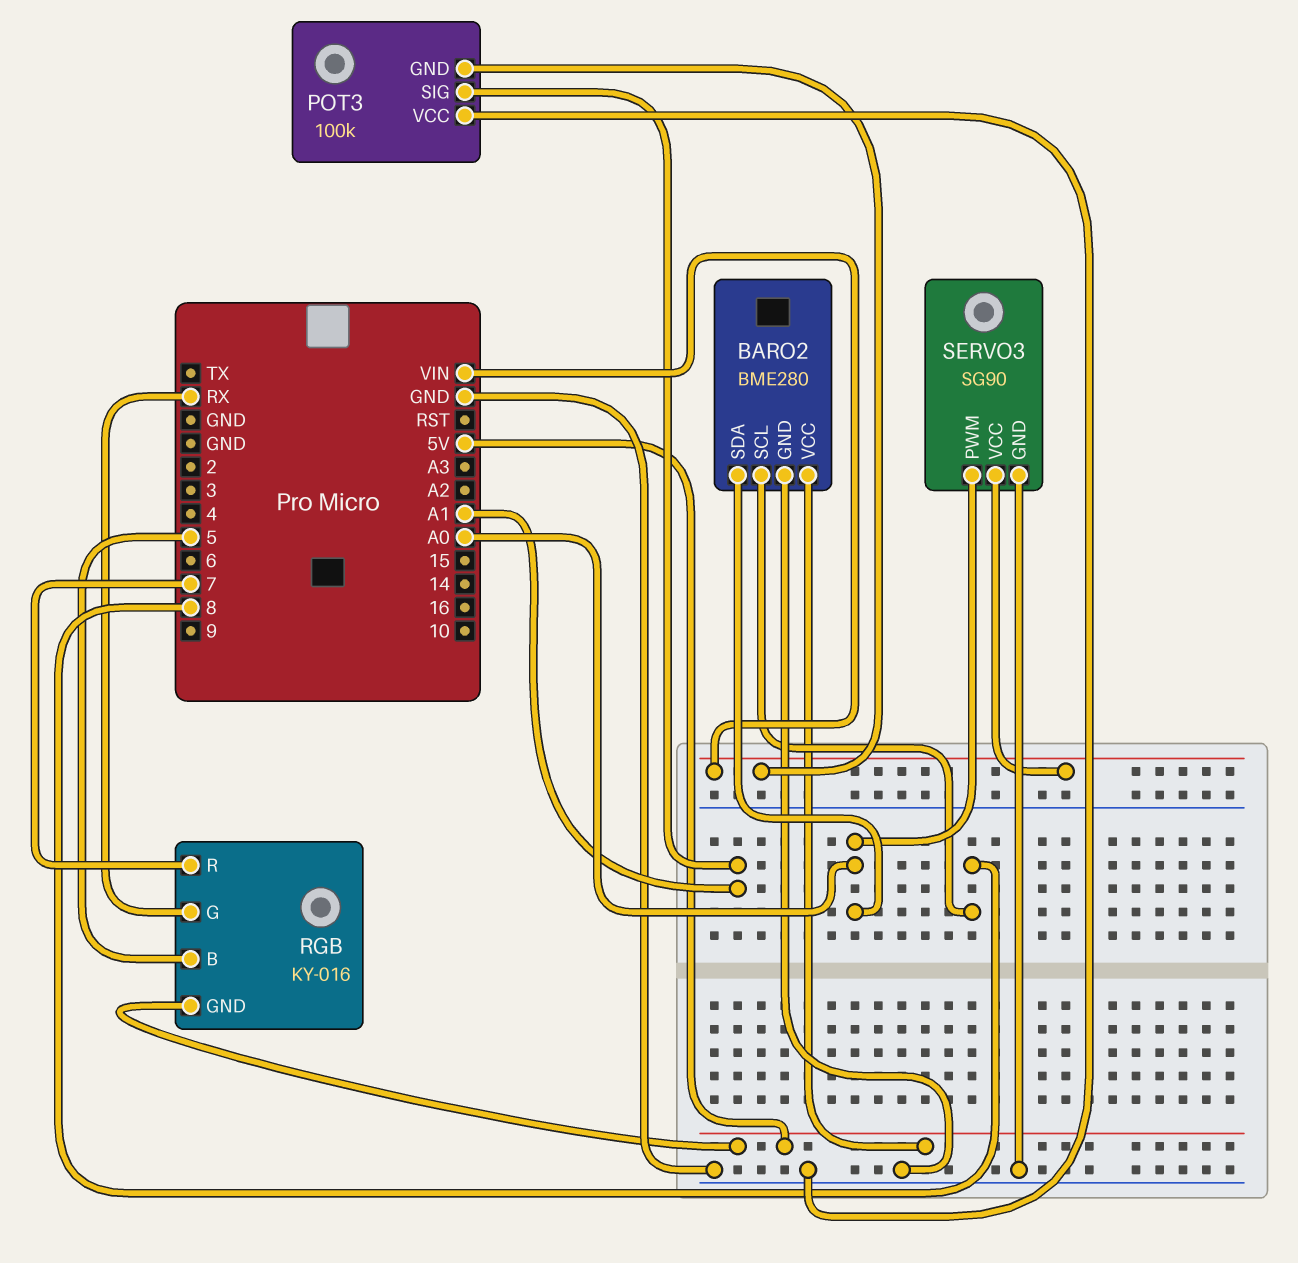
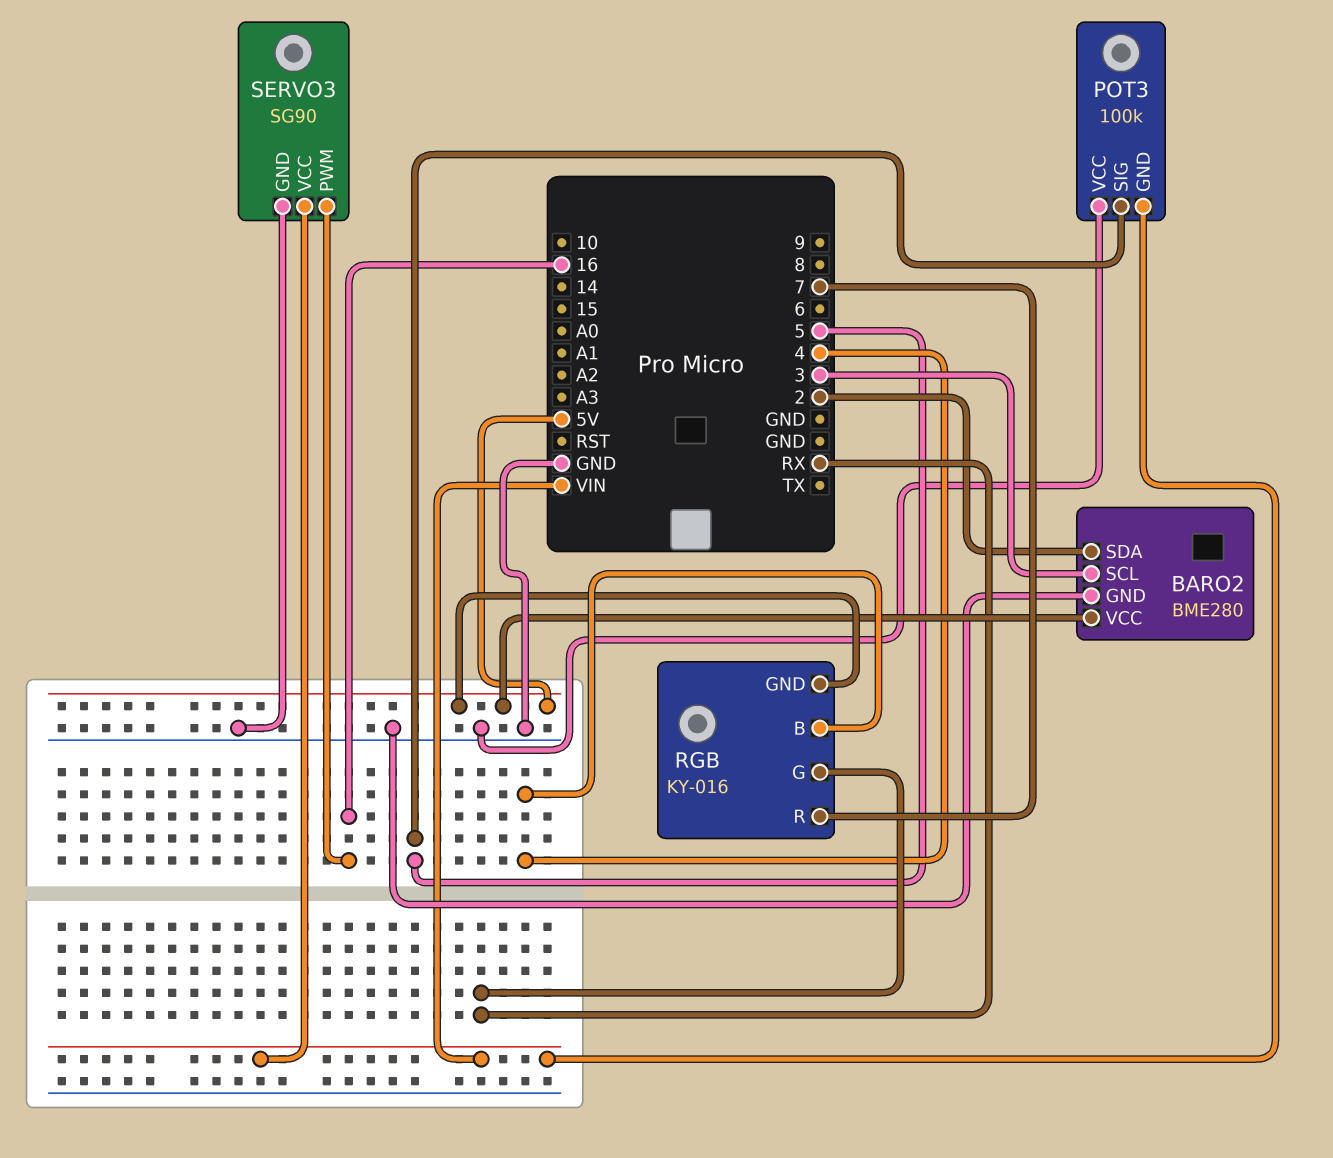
BARO2 pin SCL: 8 -> 3
BARO2 pin SDA: A0 -> 2
POT3 pin SIG: A1 -> 5
RGB pin B: 5 -> 4
SERVO3 pin PWM: A0 -> 16

